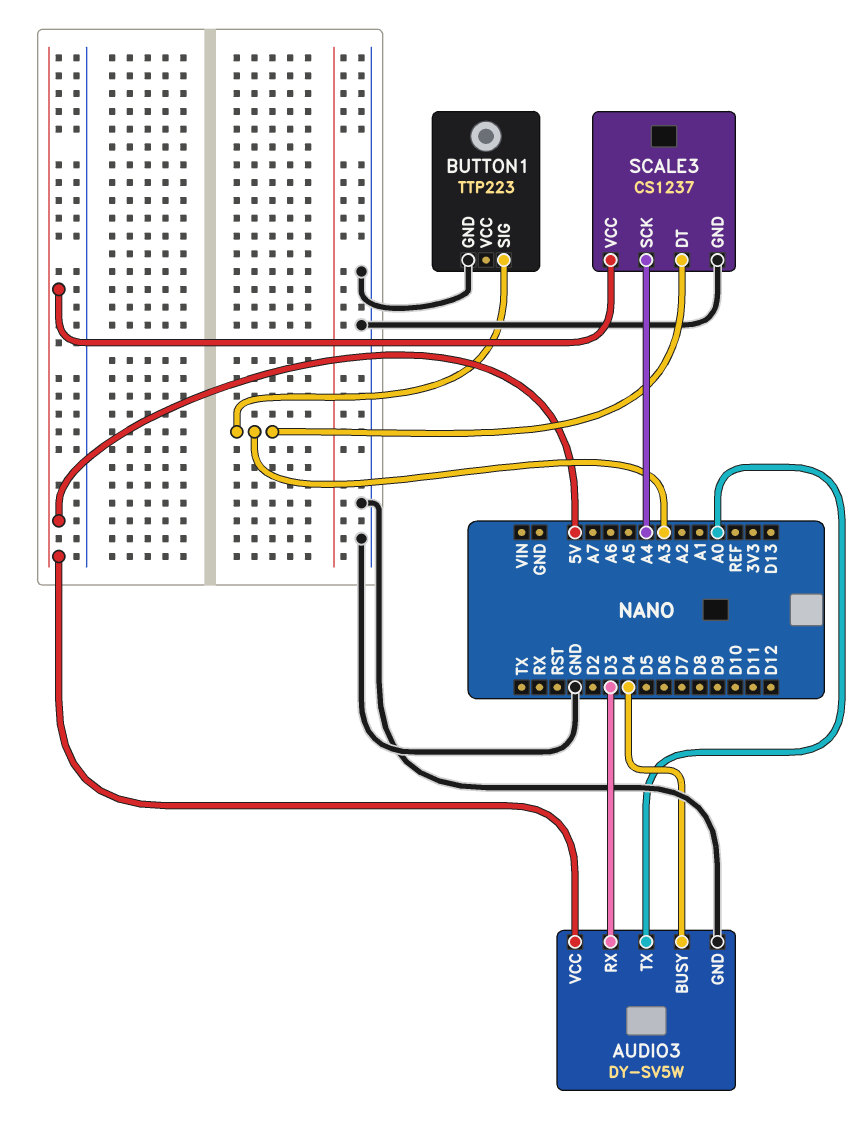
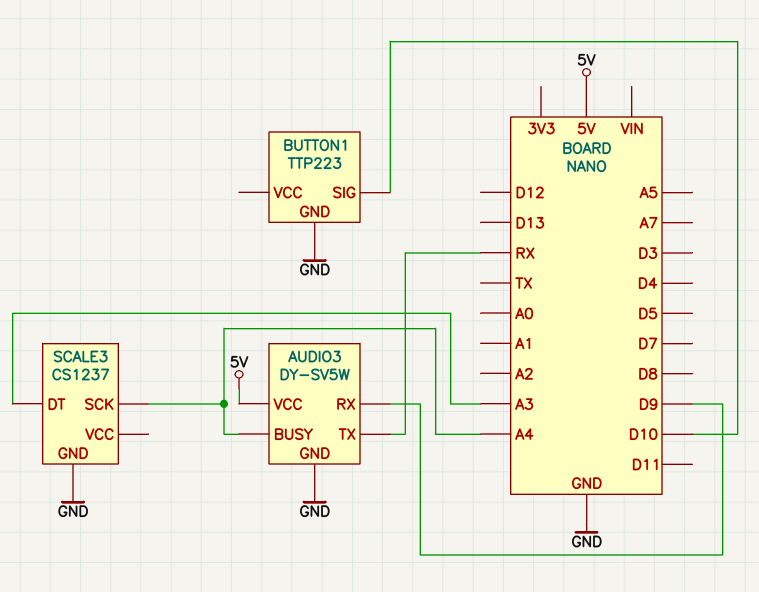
AUDIO3 pin BUSY: D4 -> A4
AUDIO3 pin RX: D3 -> D9
AUDIO3 pin TX: A0 -> RX
BUTTON1 pin SIG: A3 -> D10
SCALE3 pin VCC: 5V -> none

